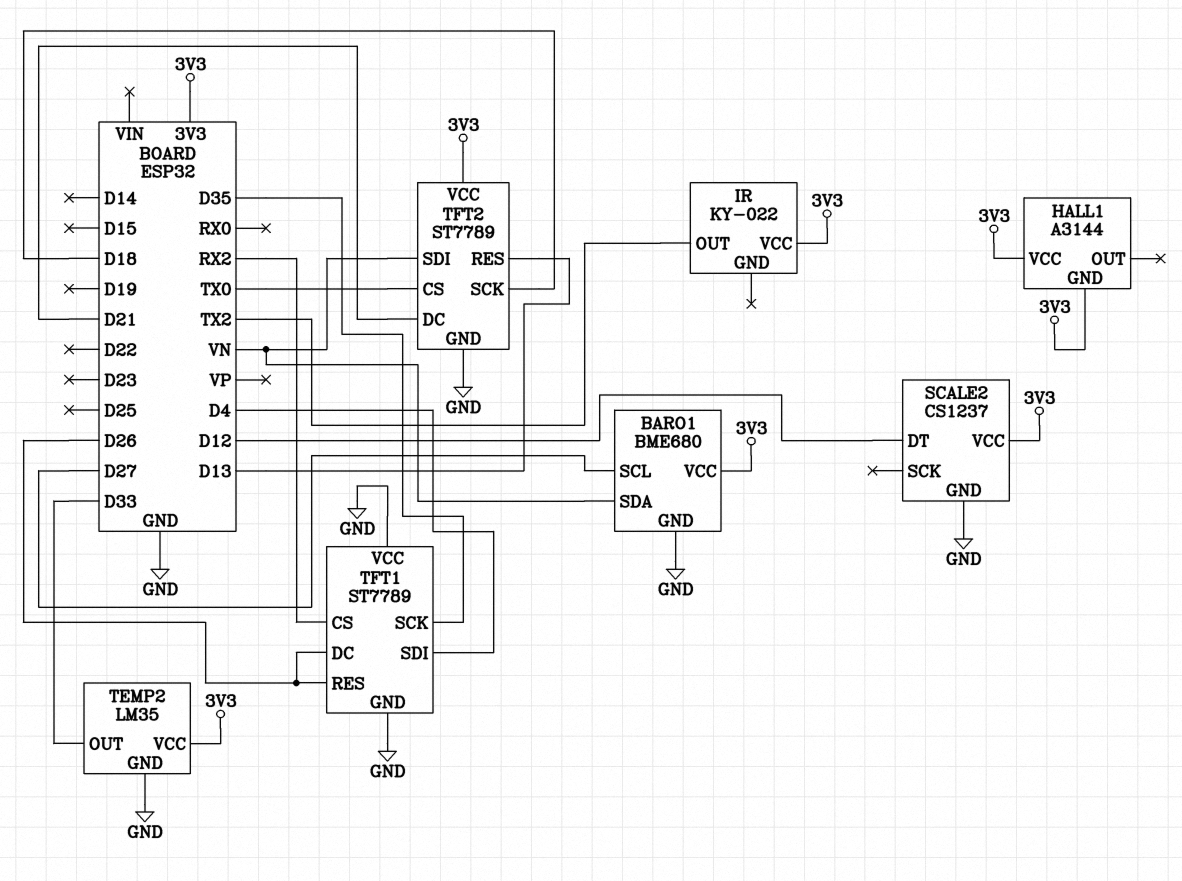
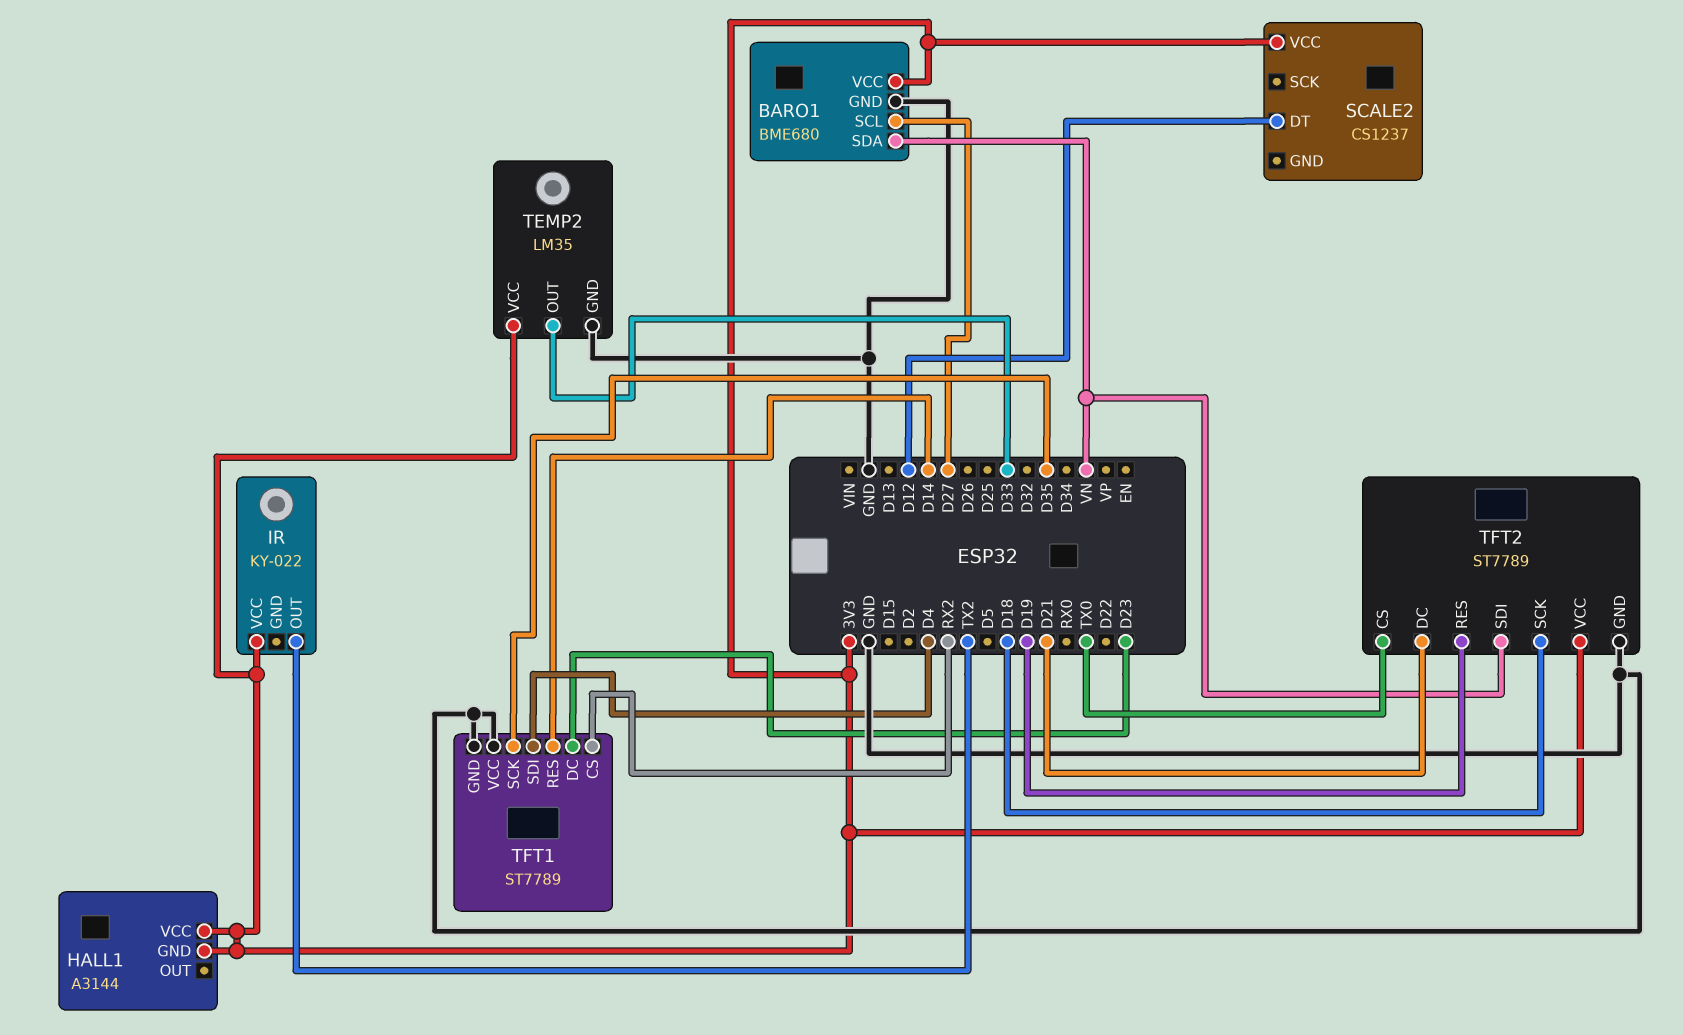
SCALE2 pin GND: GND -> none
TFT1 pin DC: D26 -> D23
TFT1 pin RES: D26 -> D14
TFT2 pin RES: D13 -> D19

